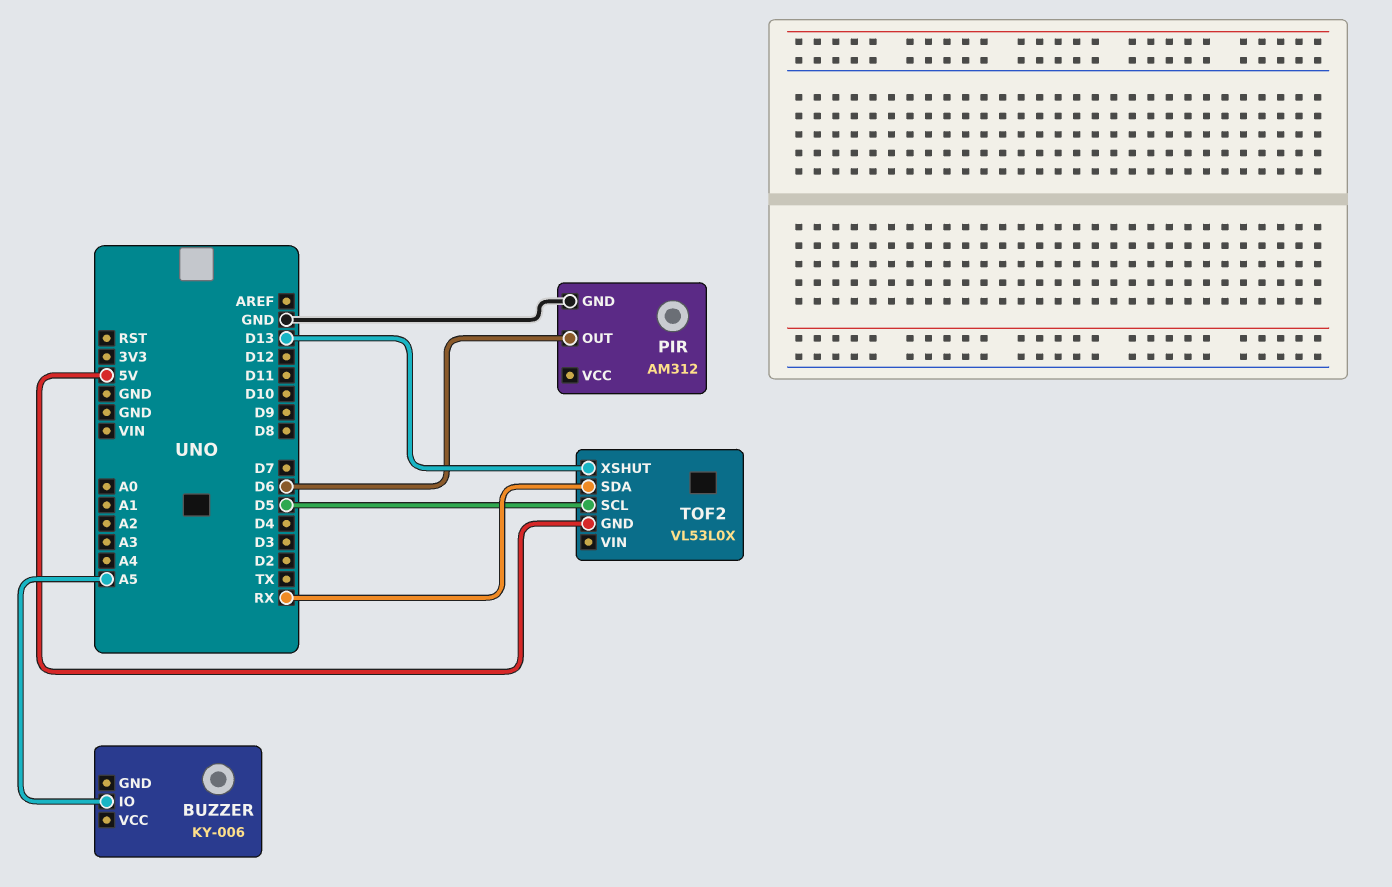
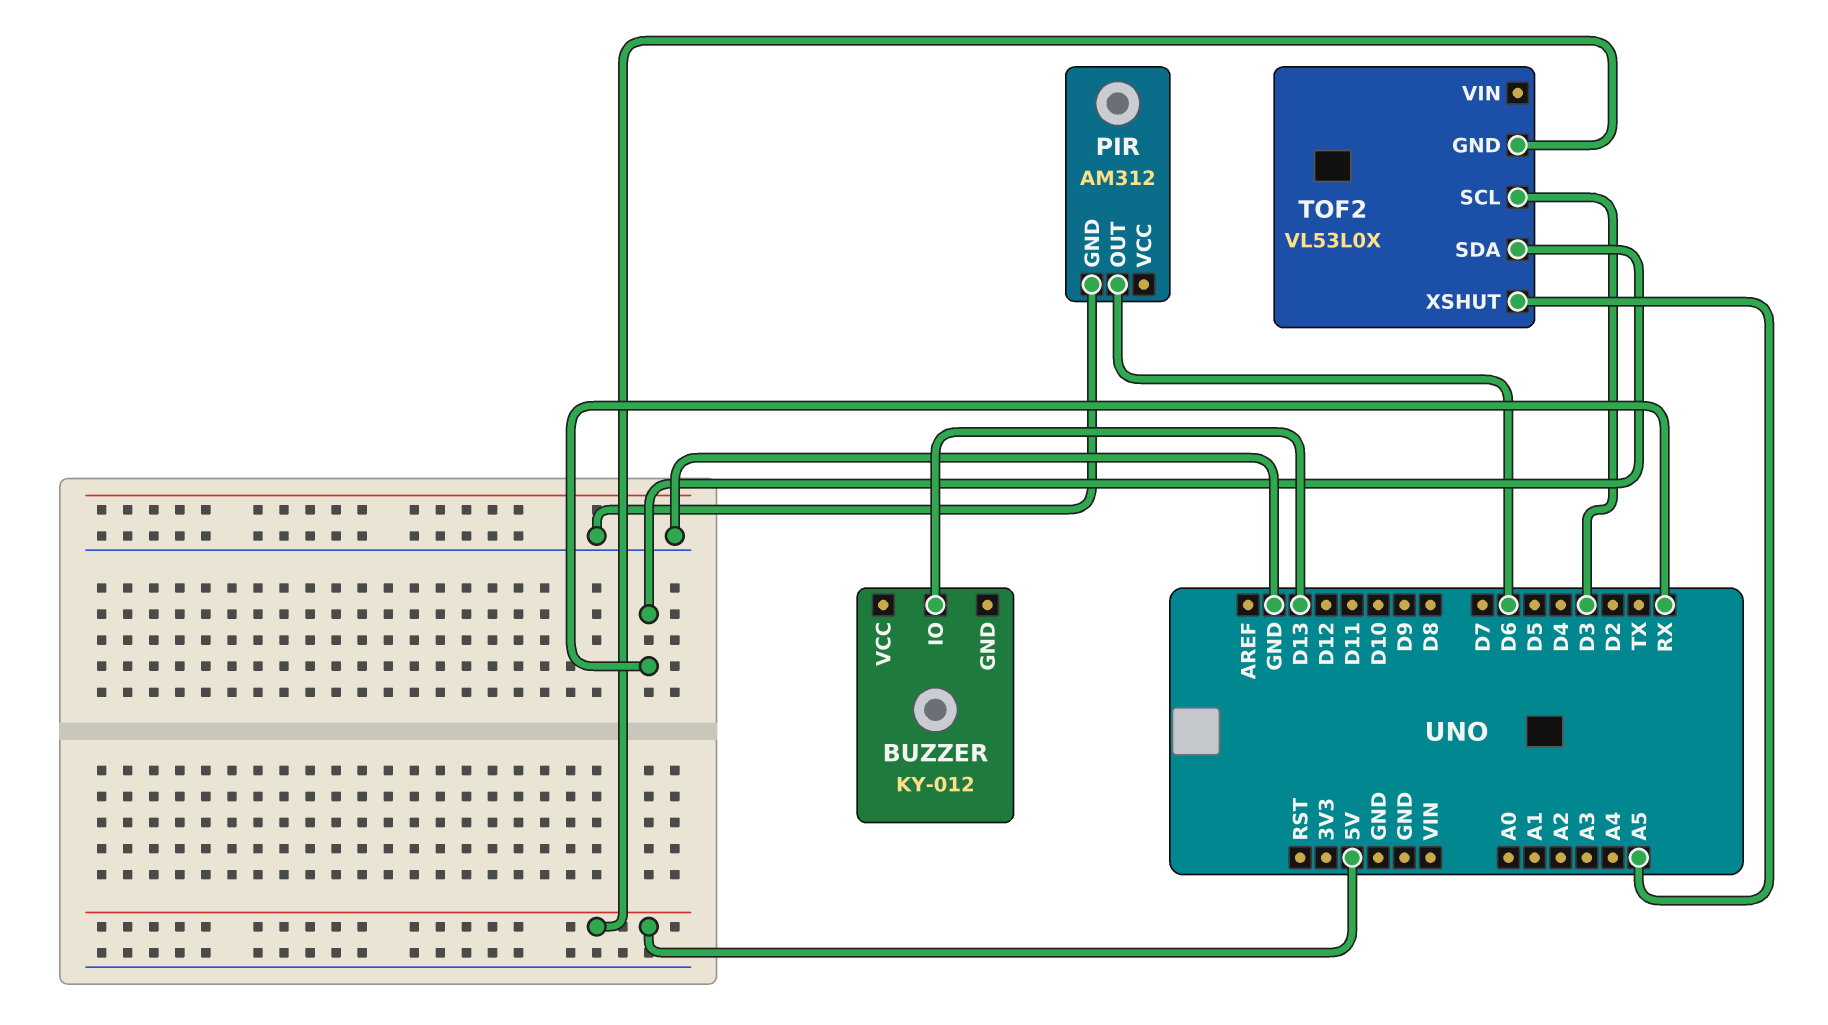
BUZZER: KY-006 -> KY-012
BUZZER pin IO: A5 -> D13
TOF2 pin SCL: D5 -> D3
TOF2 pin XSHUT: D13 -> A5

